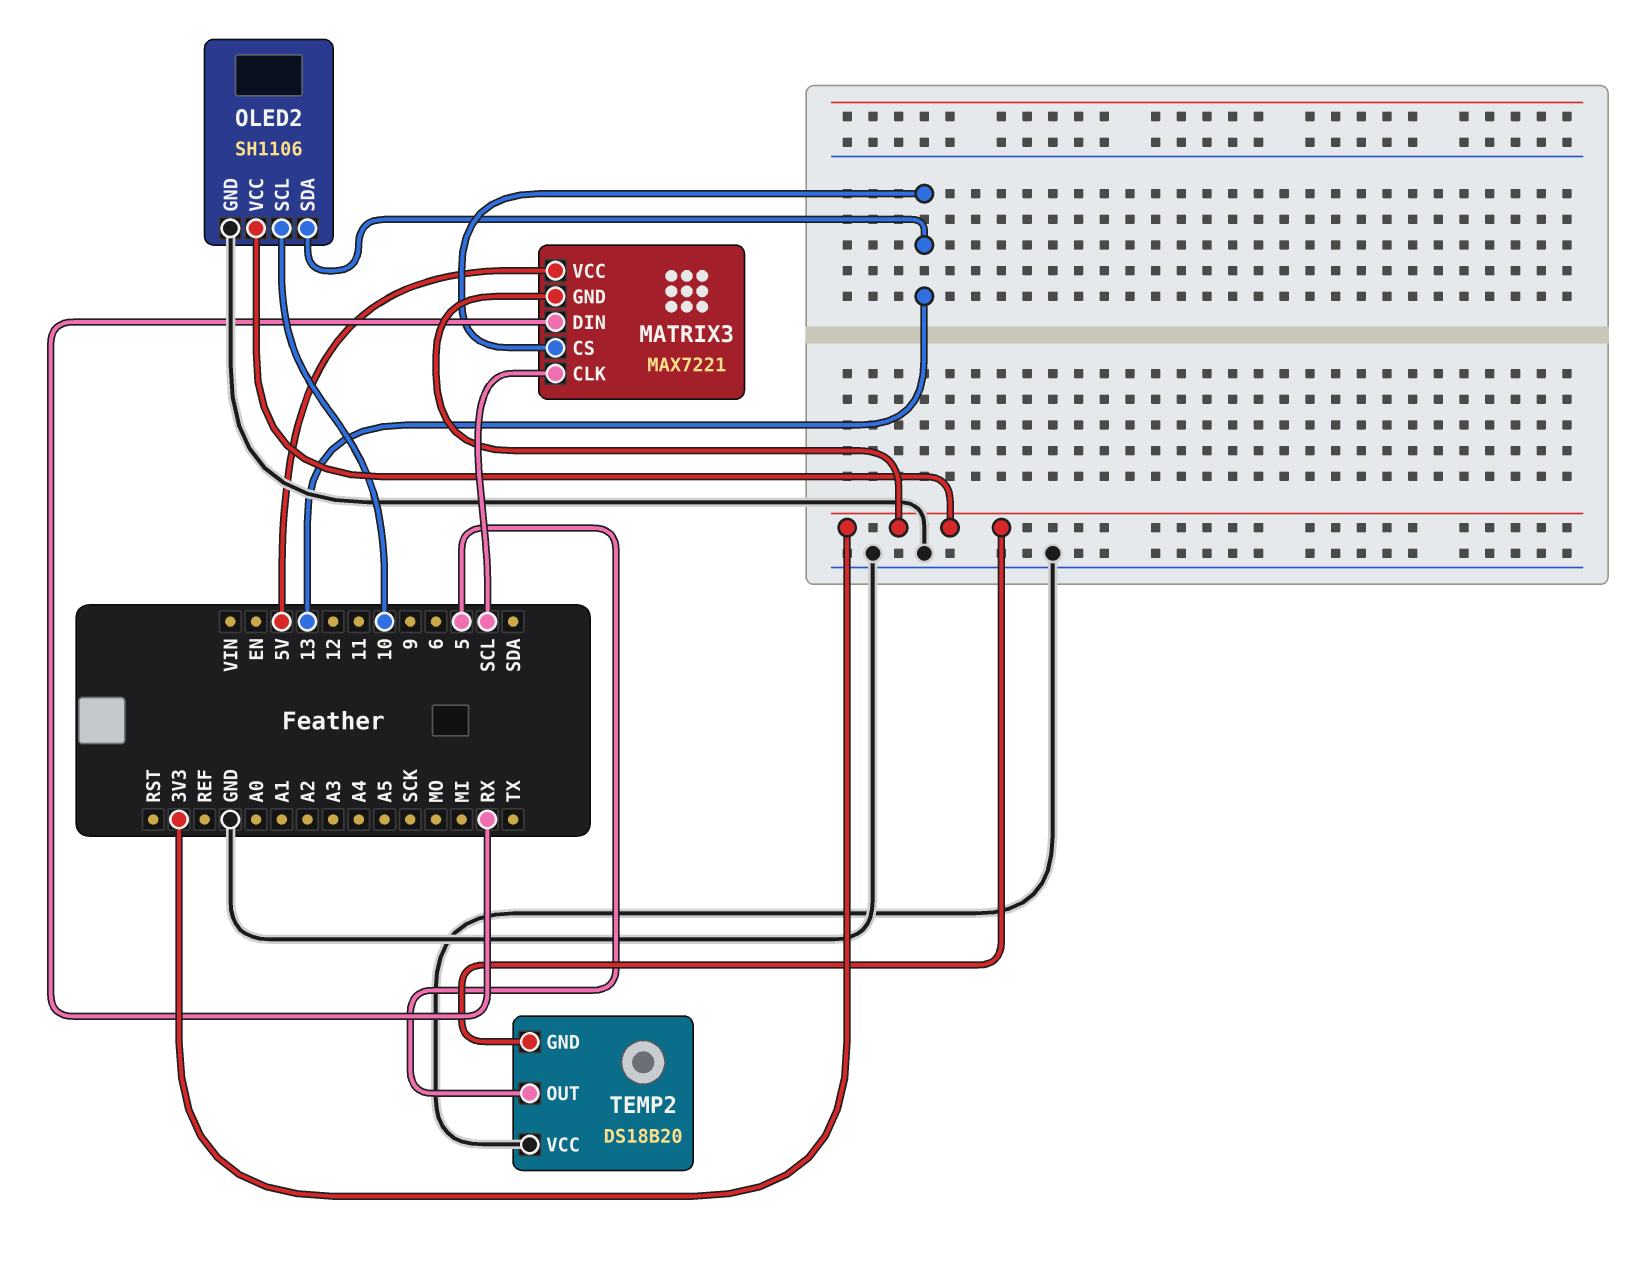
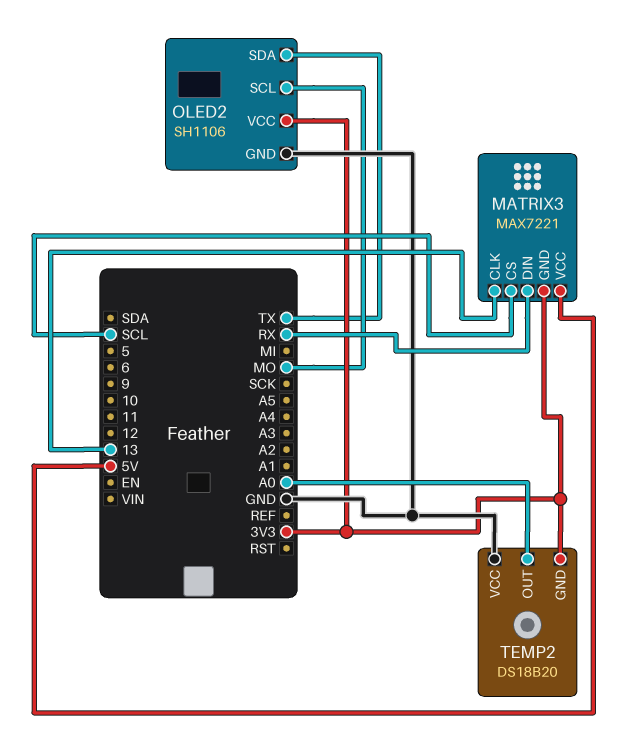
MATRIX3 pin CLK: SCL -> 13
MATRIX3 pin CS: 13 -> SCL
OLED2 pin SCL: 10 -> MO
OLED2 pin SDA: 13 -> TX
TEMP2 pin OUT: 5 -> A0

